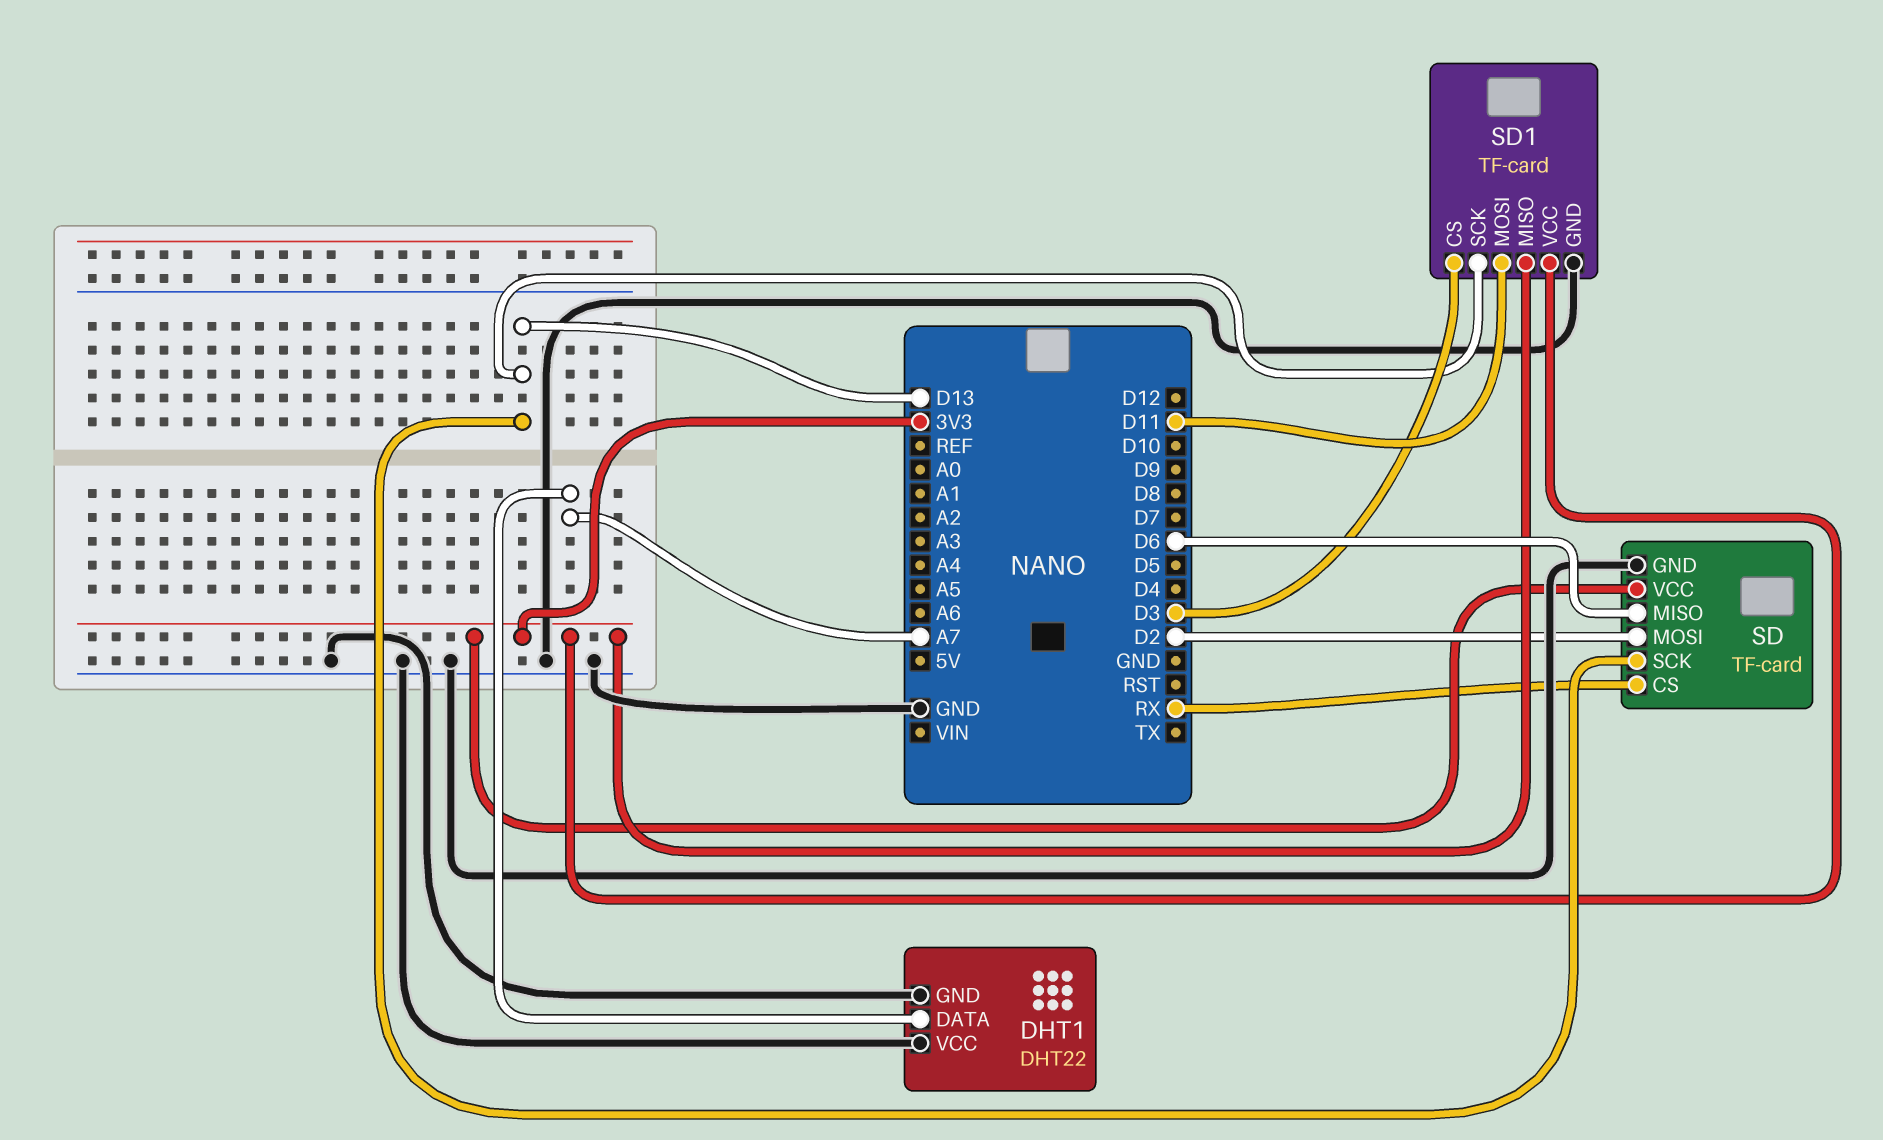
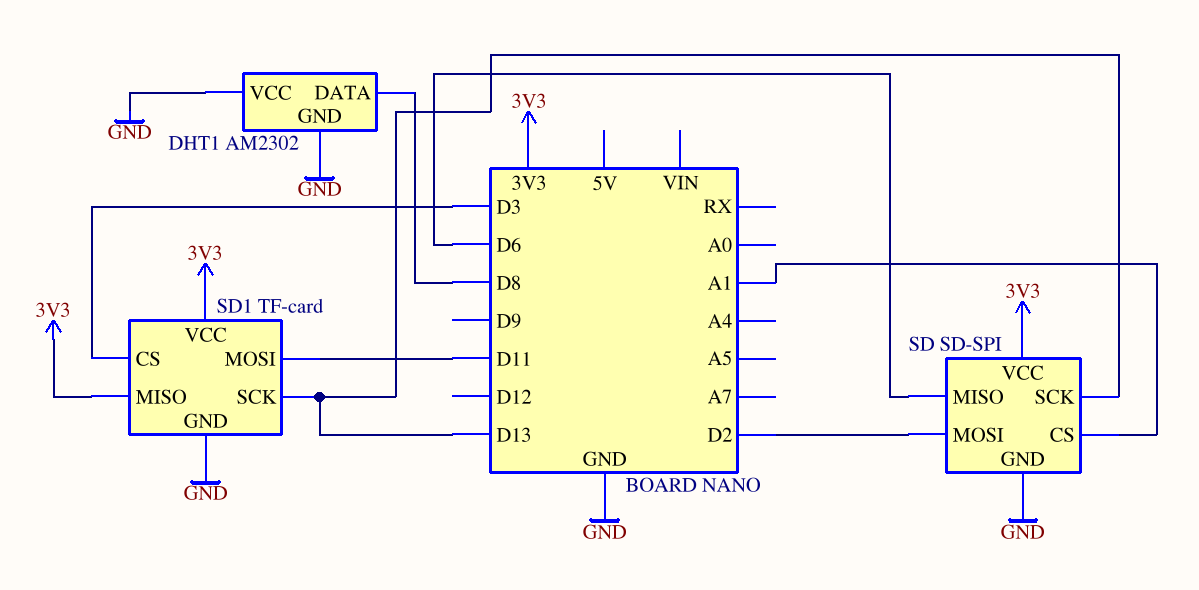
DHT1: DHT22 -> AM2302
DHT1 pin DATA: A7 -> D8
SD: TF-card -> SD-SPI
SD pin CS: RX -> A1

